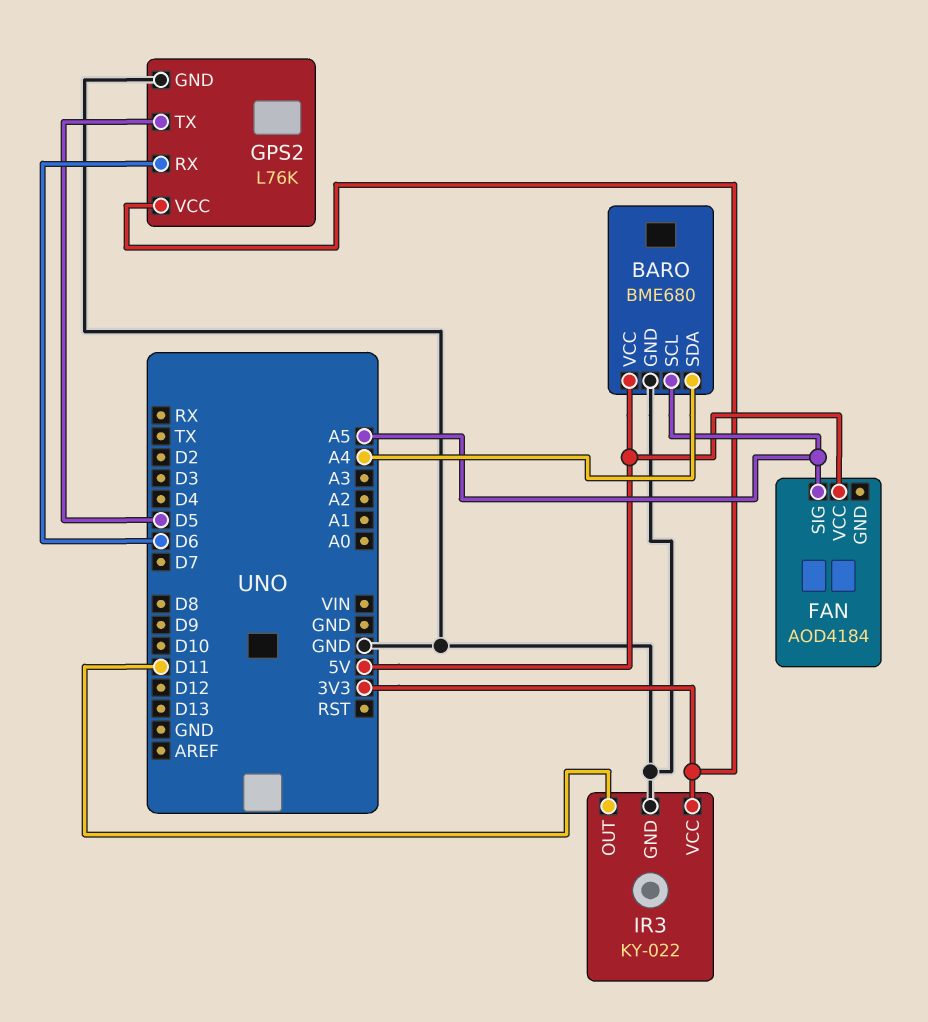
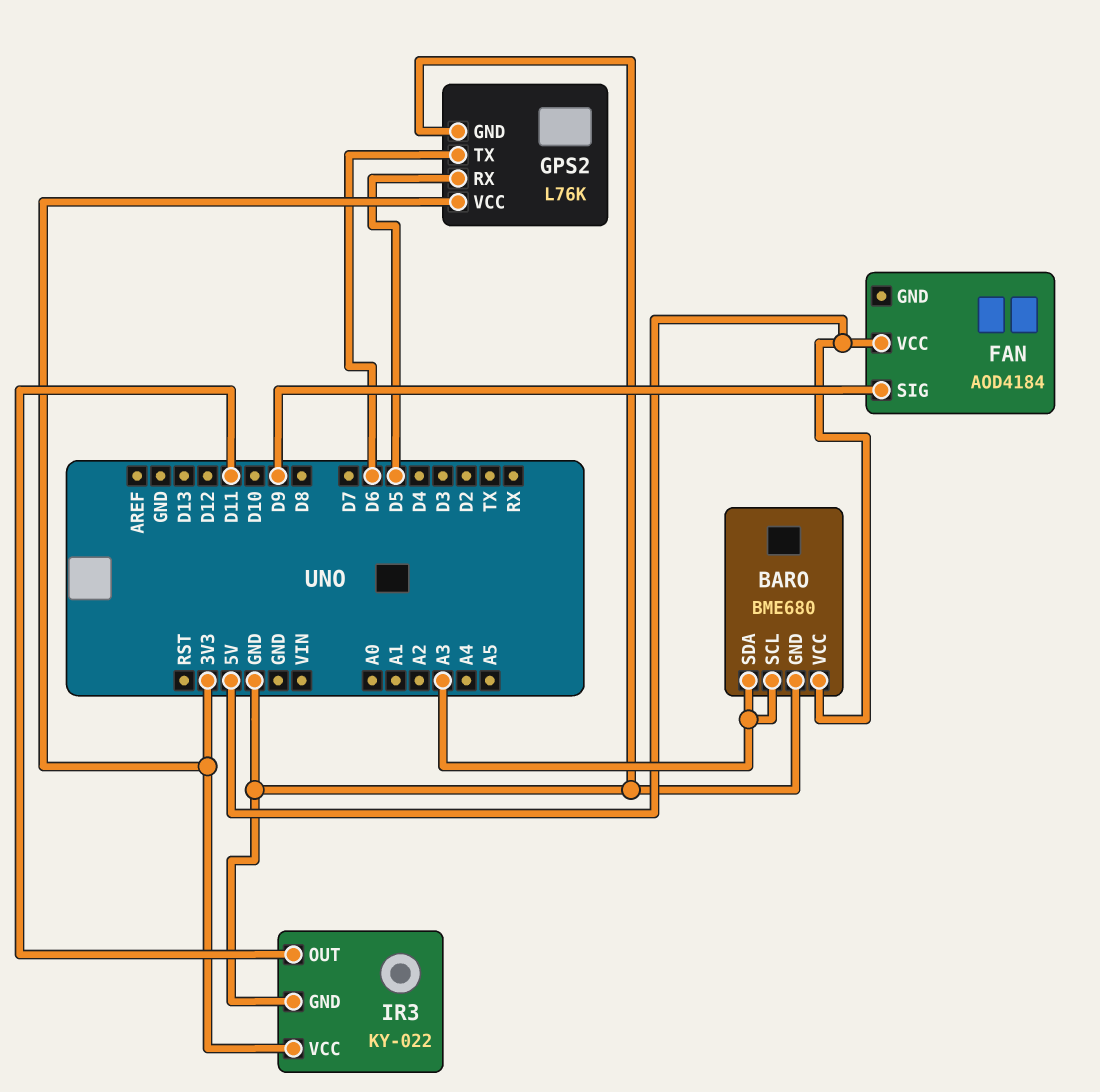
BARO pin SCL: A5 -> A3
BARO pin SDA: A4 -> A3
FAN pin SIG: A5 -> D9
GPS2 pin RX: D6 -> D5
GPS2 pin TX: D5 -> D6

